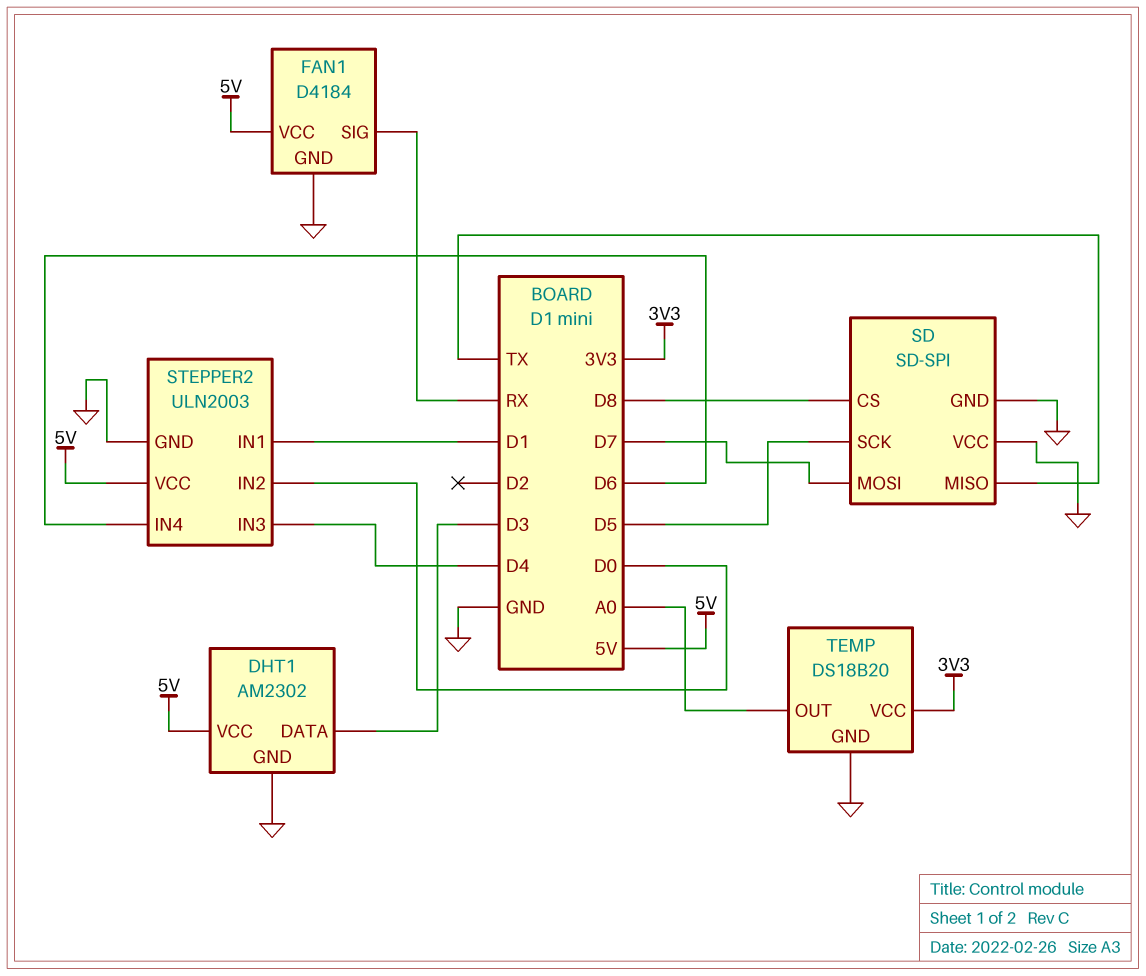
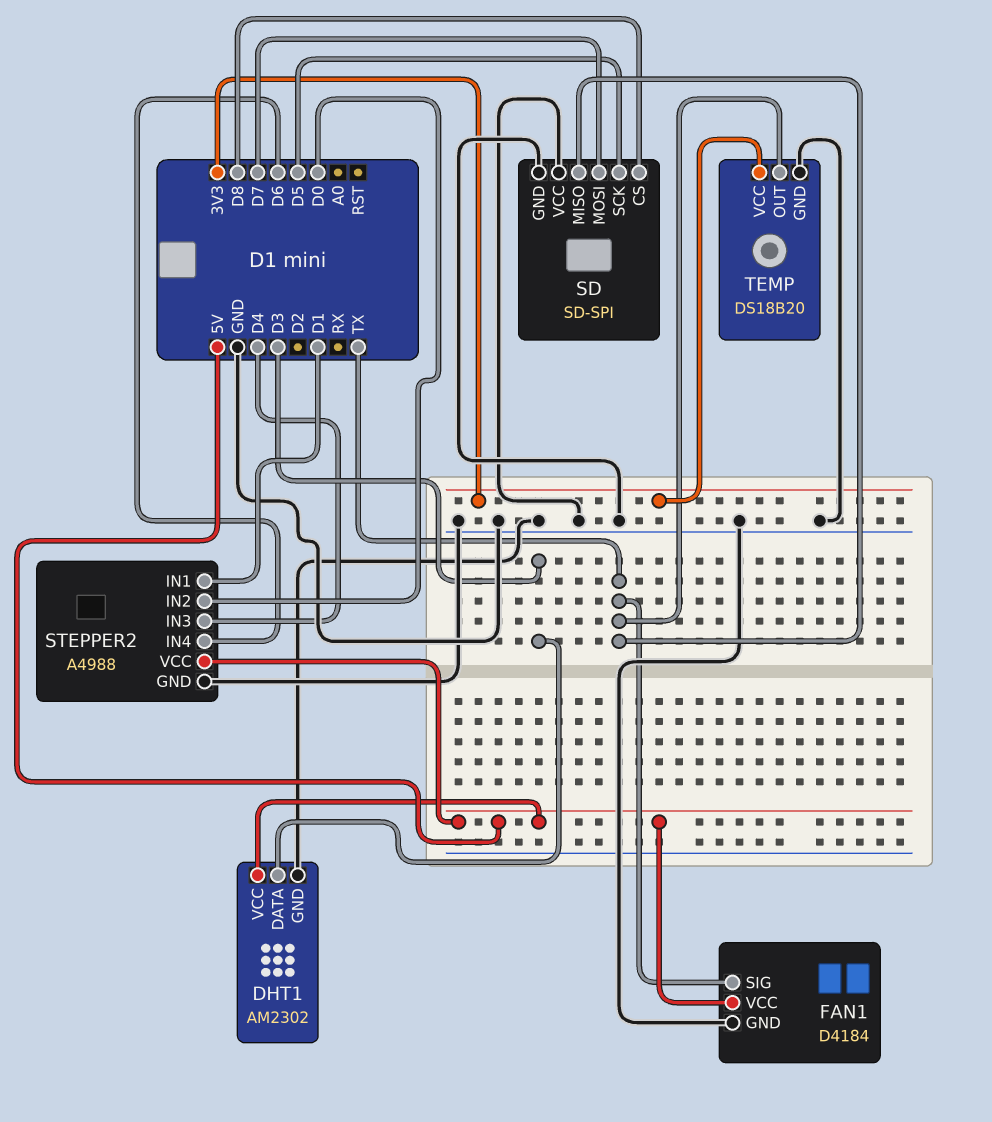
FAN1 pin SIG: RX -> TX
STEPPER2: ULN2003 -> A4988
TEMP pin OUT: A0 -> TX

